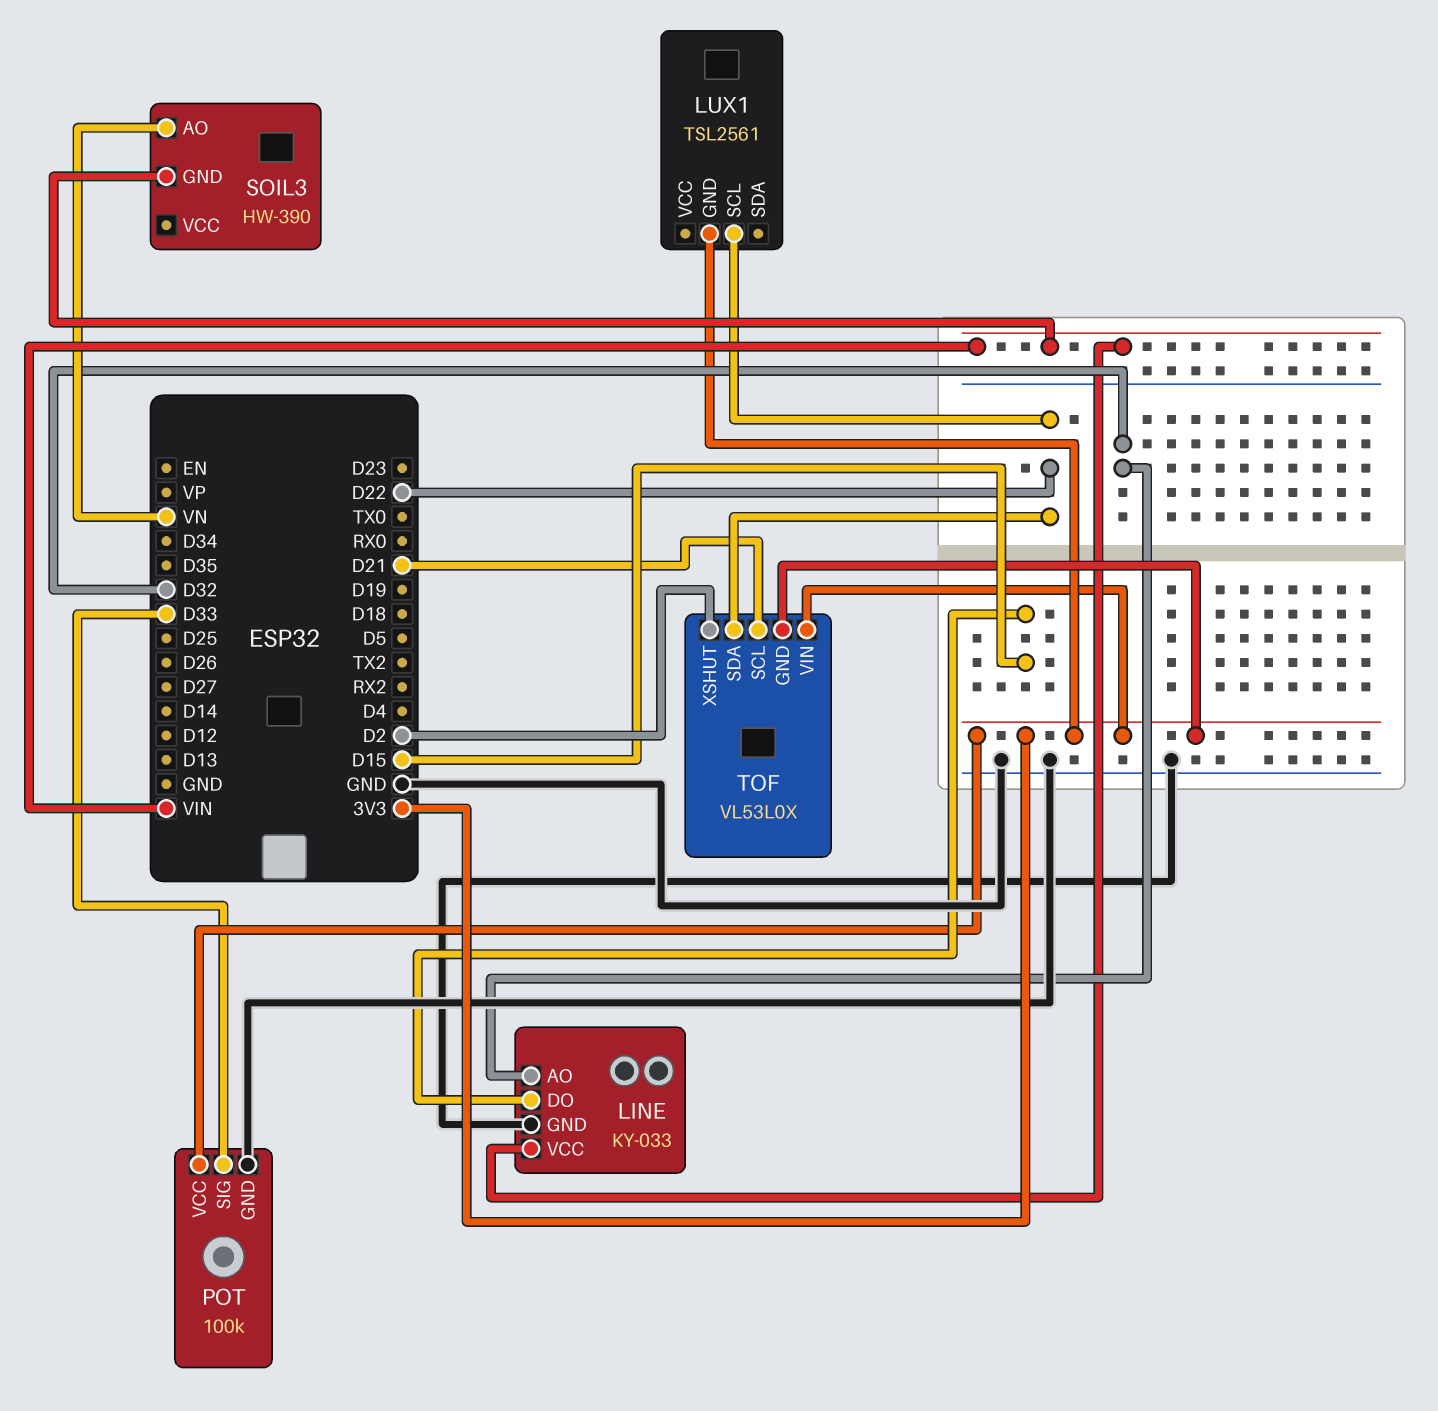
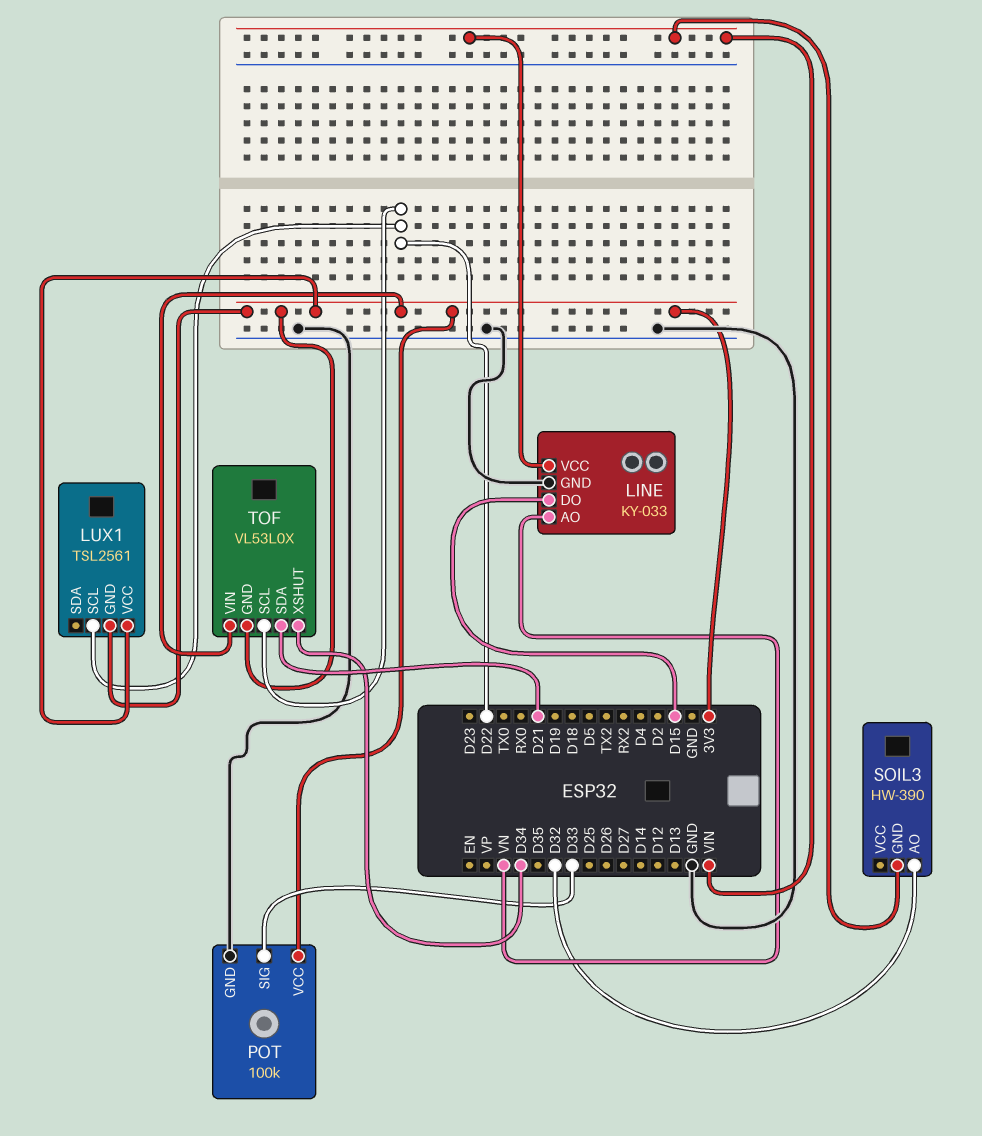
LINE pin AO: D32 -> VN
LUX1 pin VCC: none -> 3V3
SOIL3 pin AO: VN -> D32
TOF pin SCL: D21 -> D22
TOF pin SDA: D22 -> D21
TOF pin XSHUT: D2 -> D34

